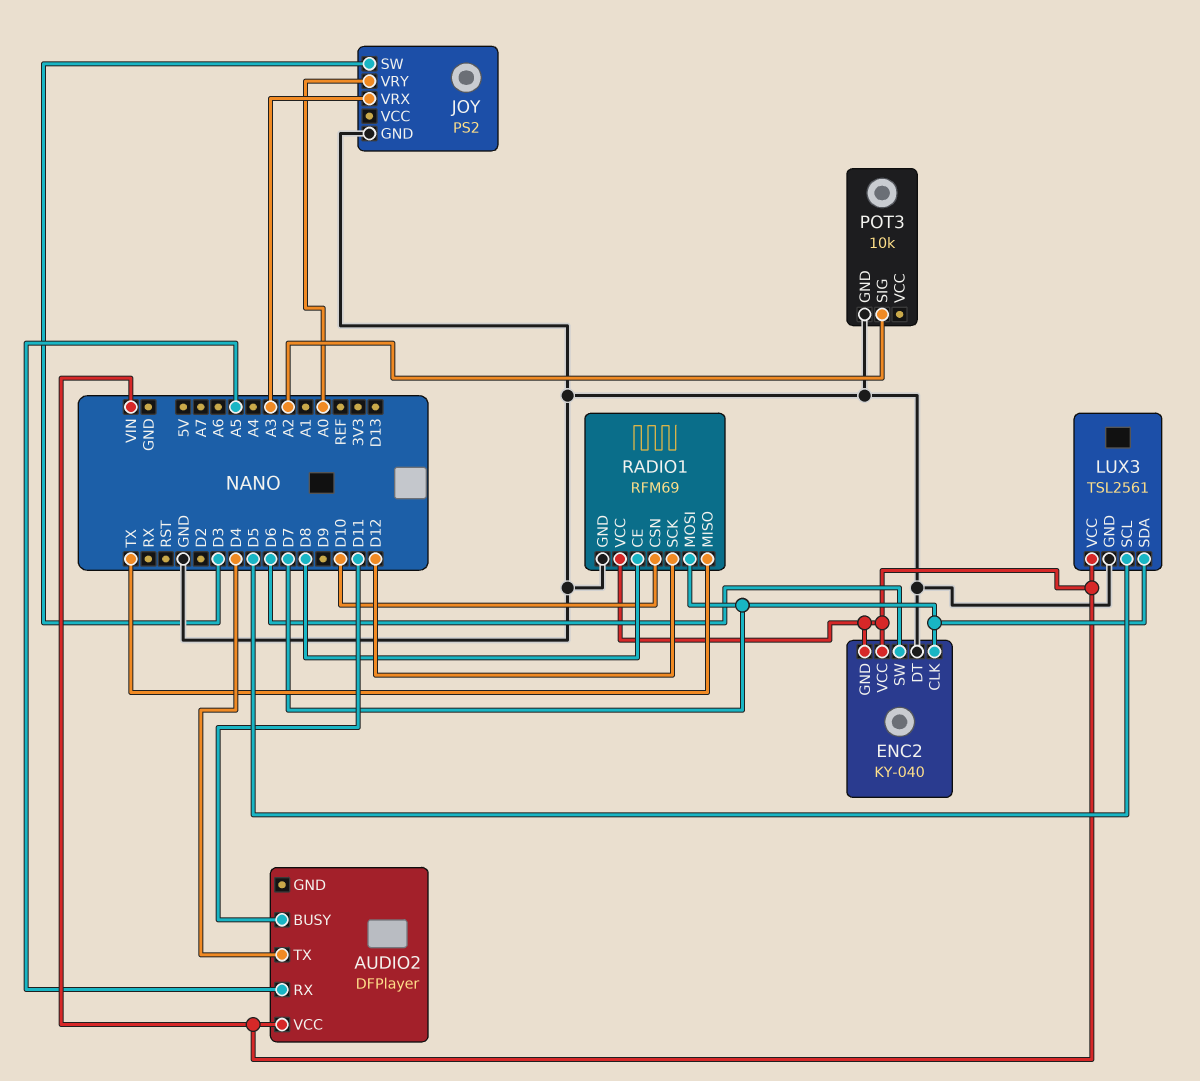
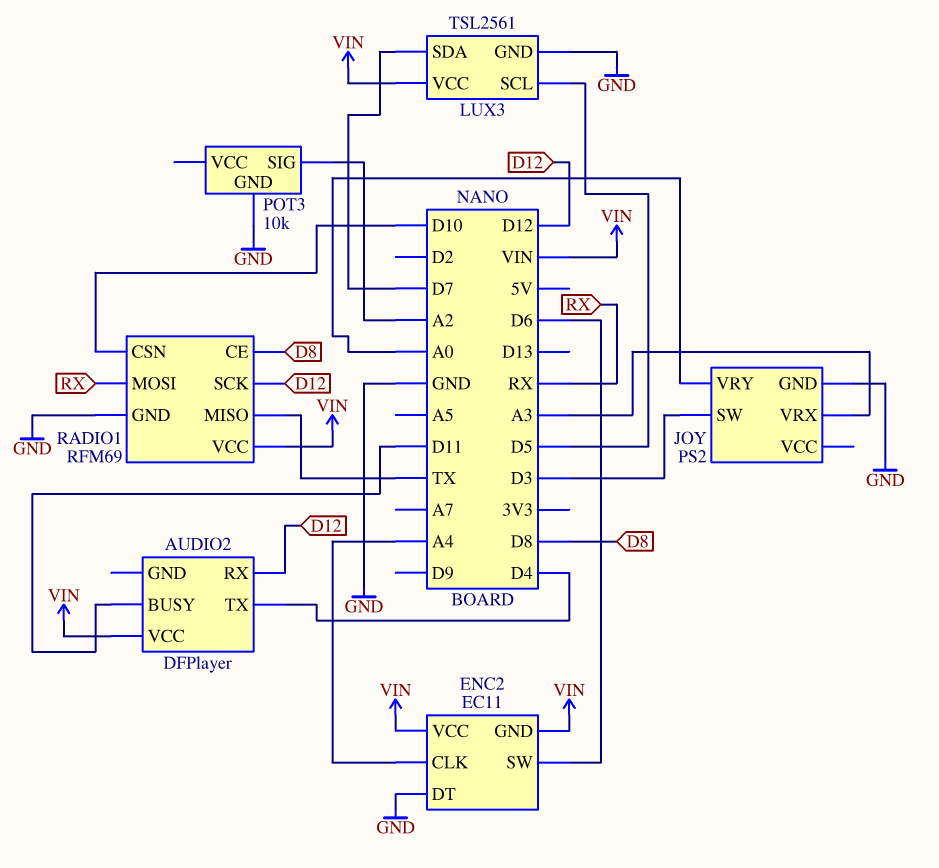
AUDIO2 pin RX: A5 -> D12
ENC2: KY-040 -> EC11
ENC2 pin CLK: D7 -> A4
RADIO1 pin MOSI: D7 -> RX

